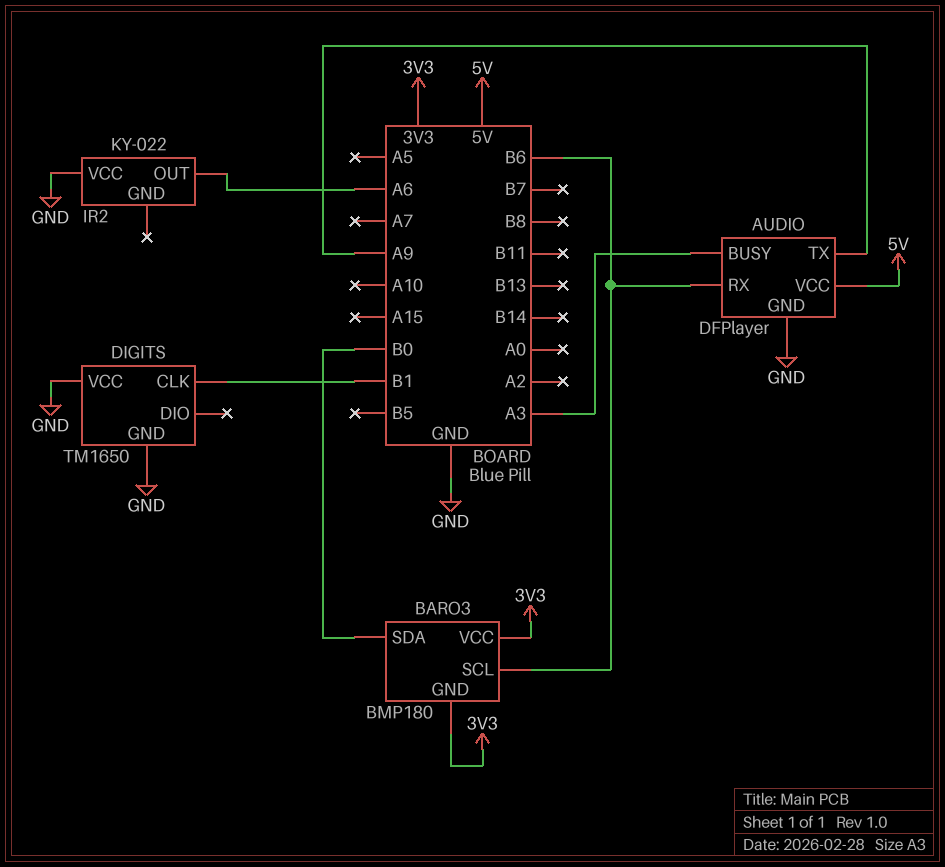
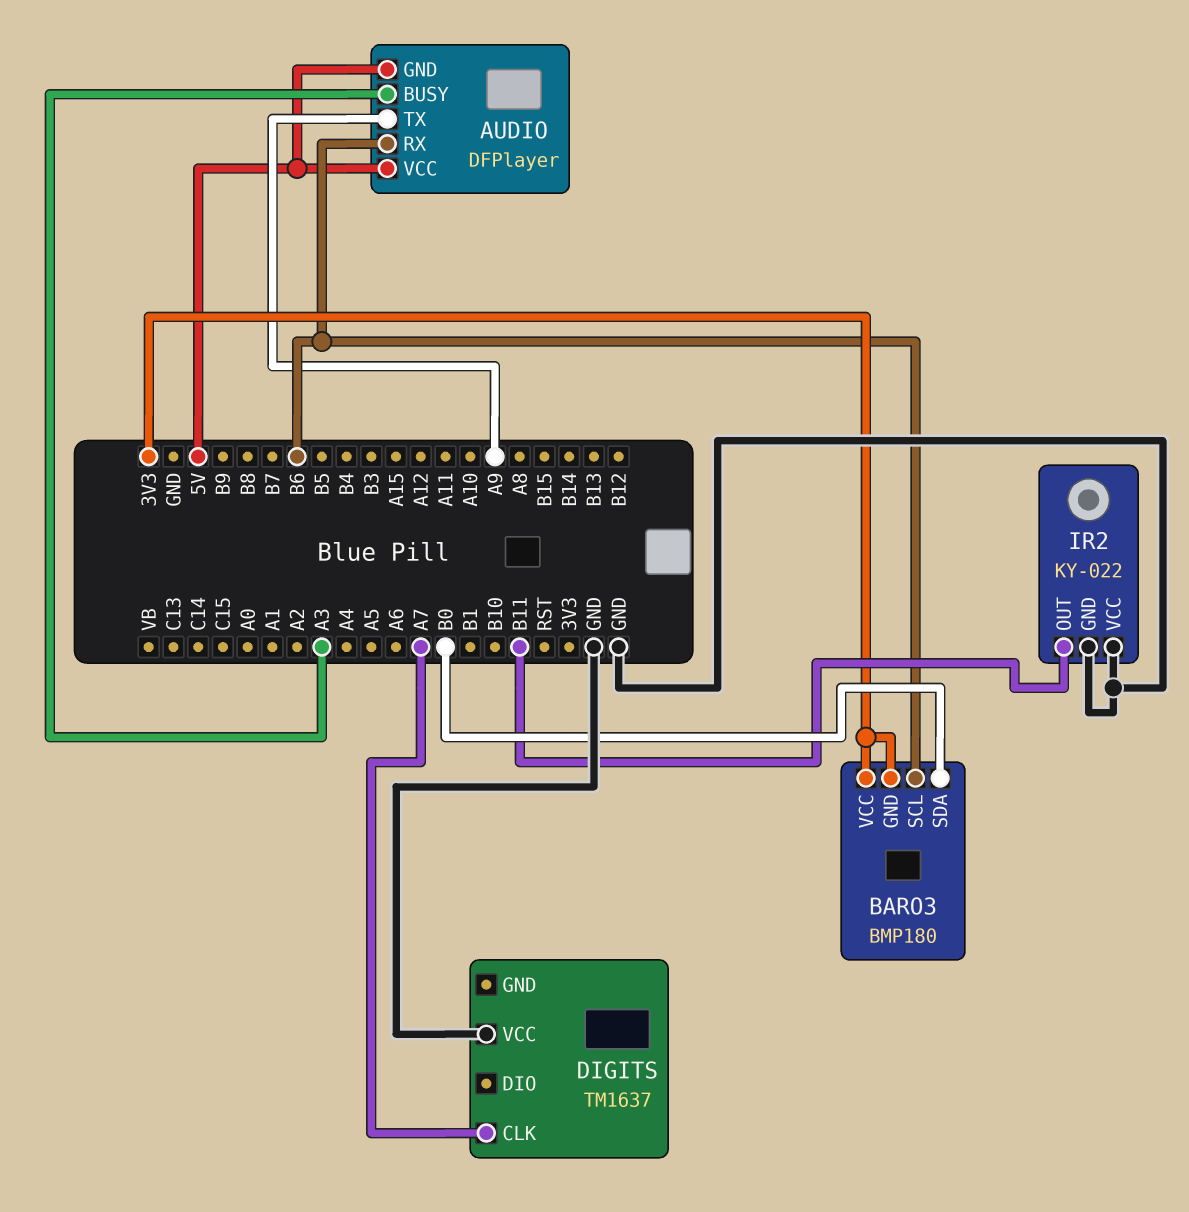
AUDIO pin GND: GND -> 5V
DIGITS: TM1650 -> TM1637
DIGITS pin CLK: B1 -> A7
DIGITS pin GND: GND -> none
IR2 pin GND: none -> GND
IR2 pin OUT: A6 -> B11

